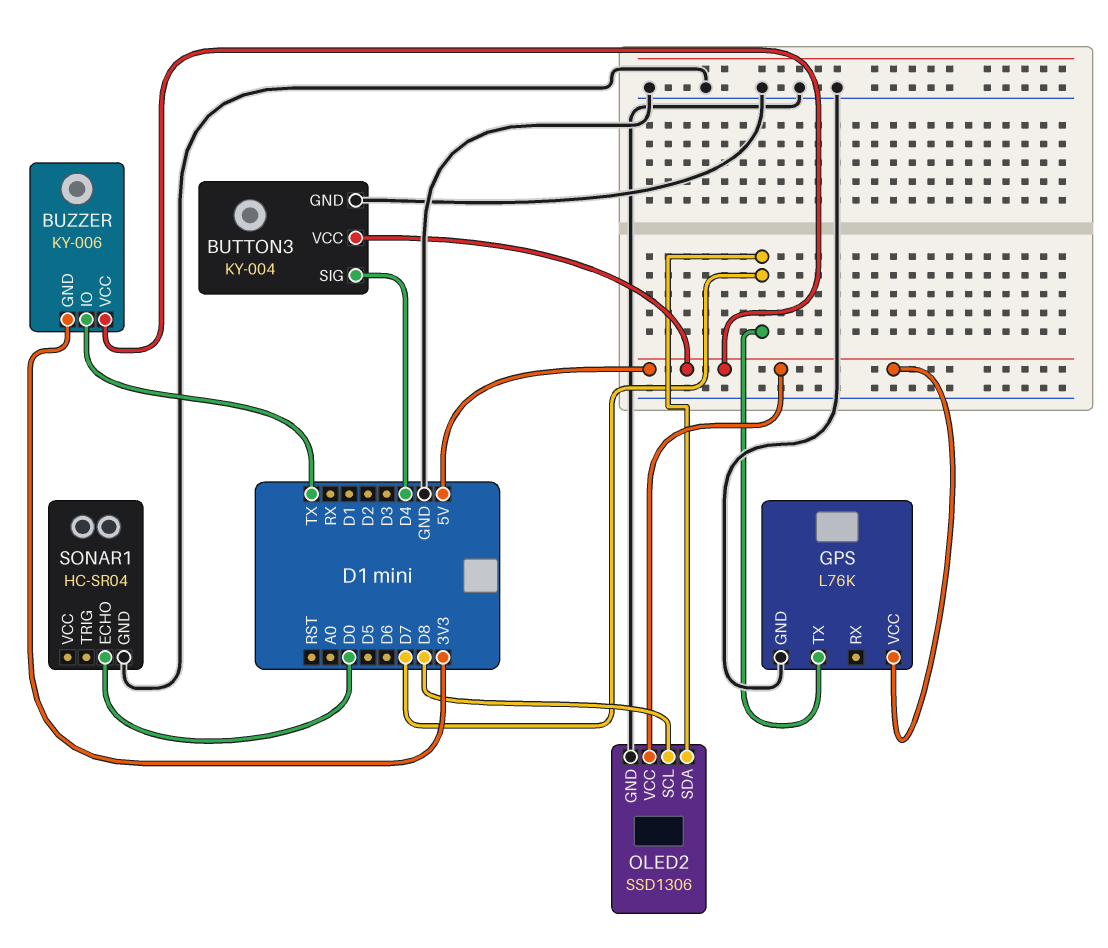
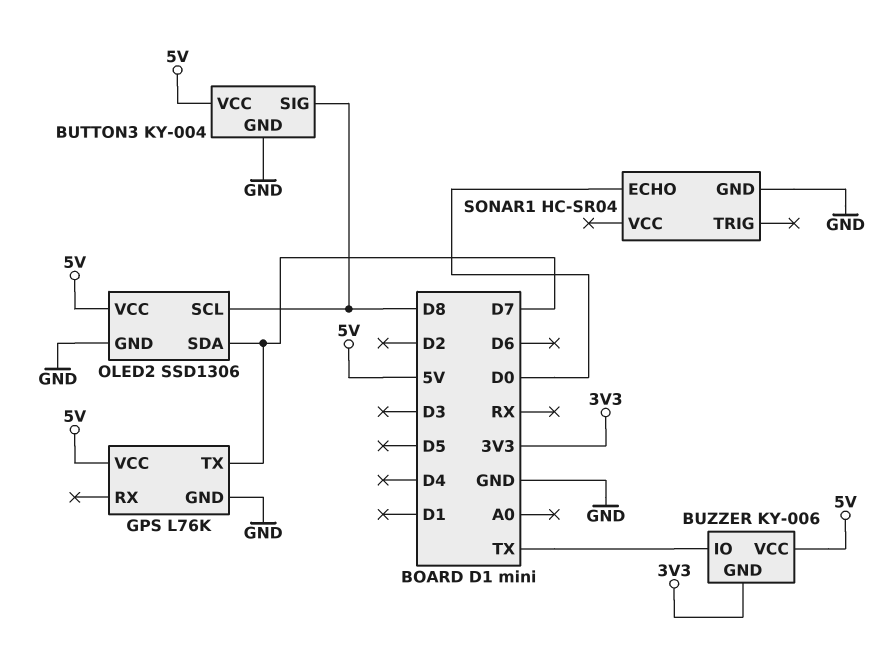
BUTTON3 pin SIG: D4 -> D8

